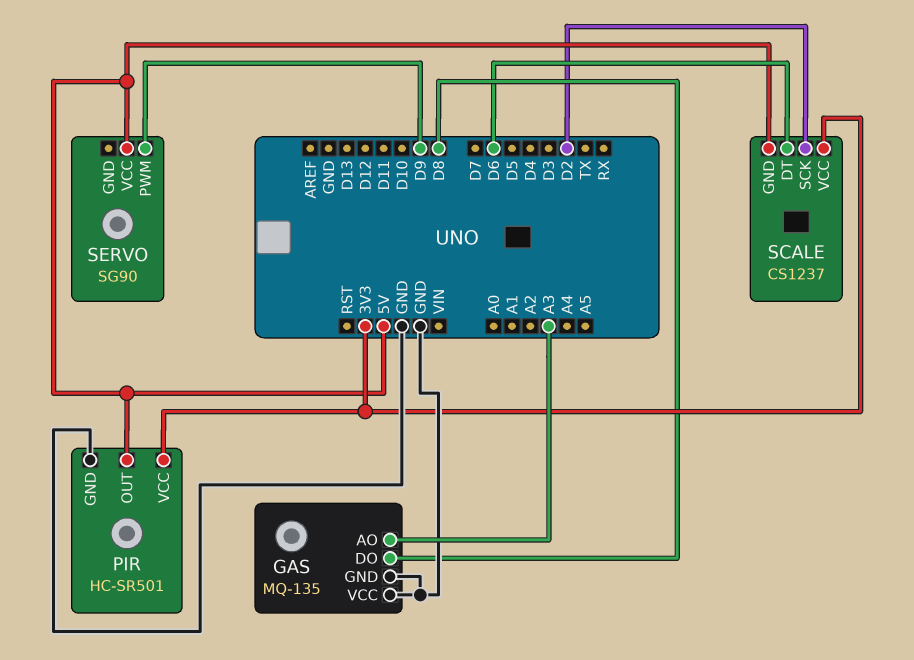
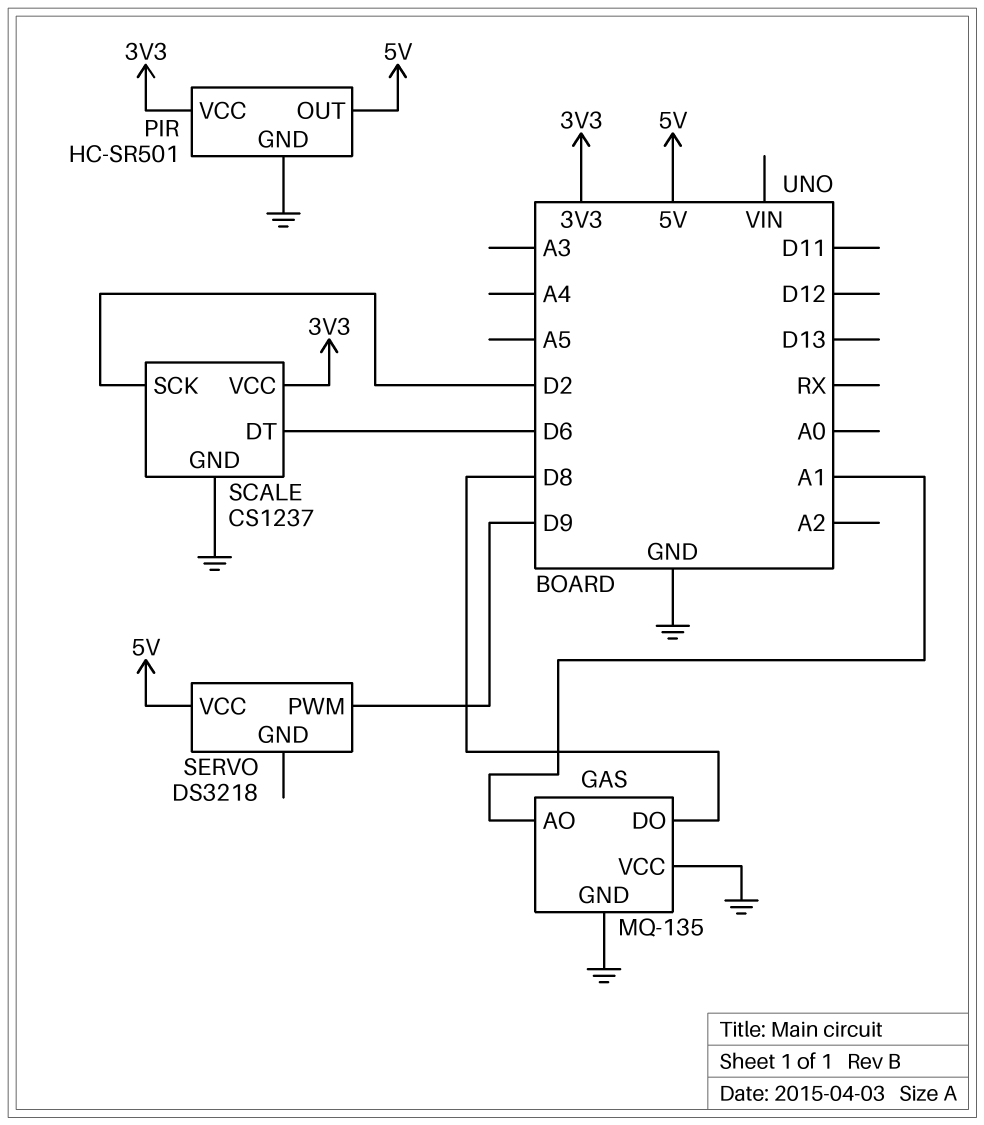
GAS pin AO: A3 -> A1
SCALE pin GND: 5V -> GND
SERVO: SG90 -> DS3218

